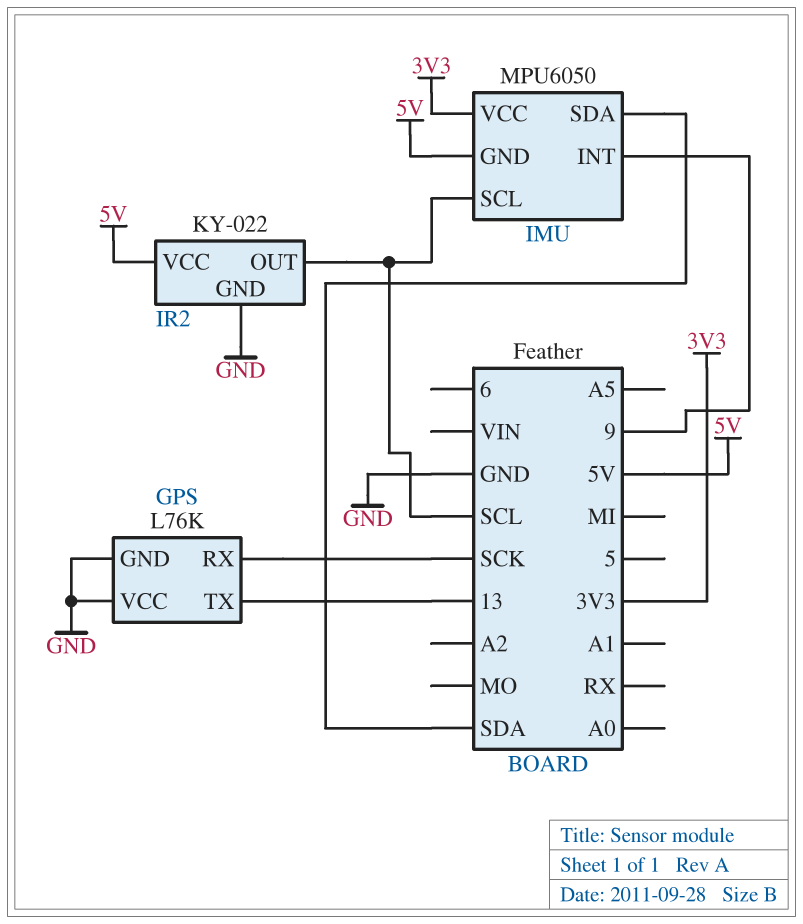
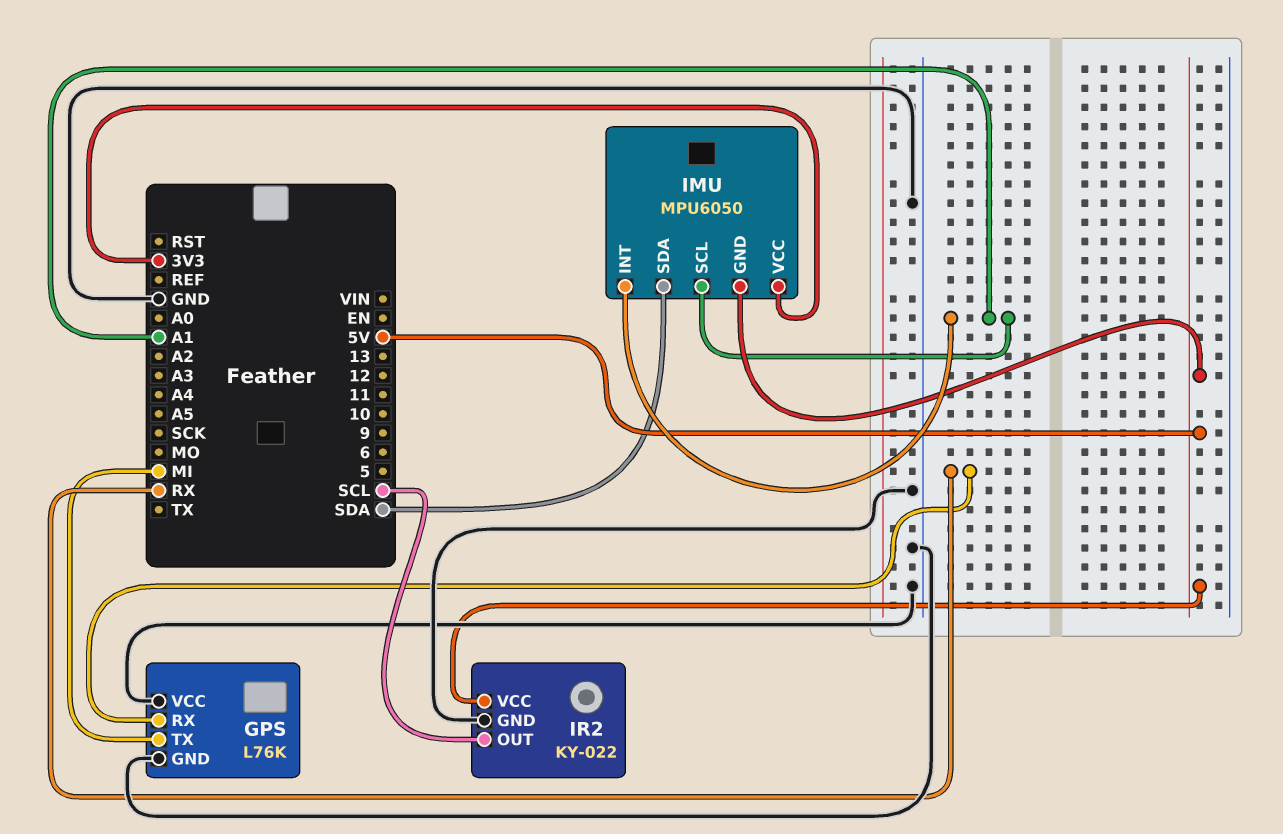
GPS pin RX: SCK -> RX
GPS pin TX: 13 -> MI
IMU pin INT: 9 -> A1
IMU pin SCL: SCL -> A1

